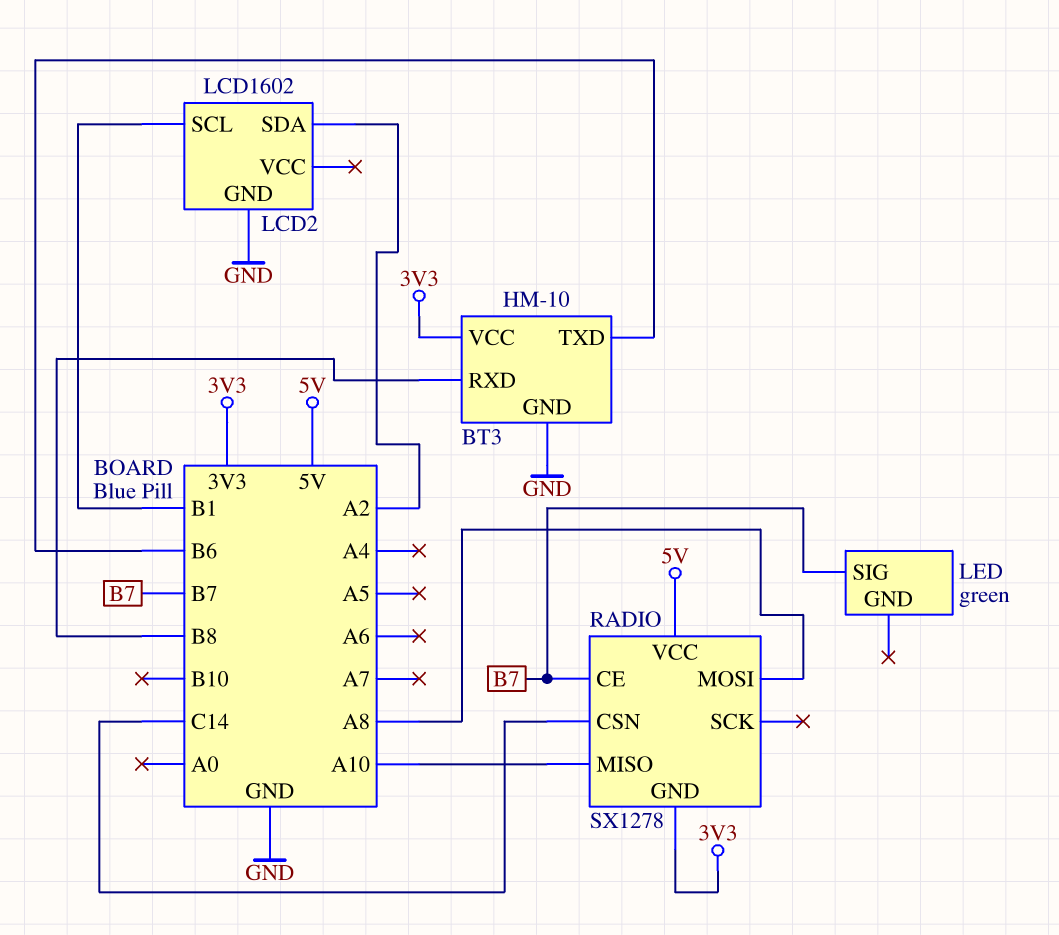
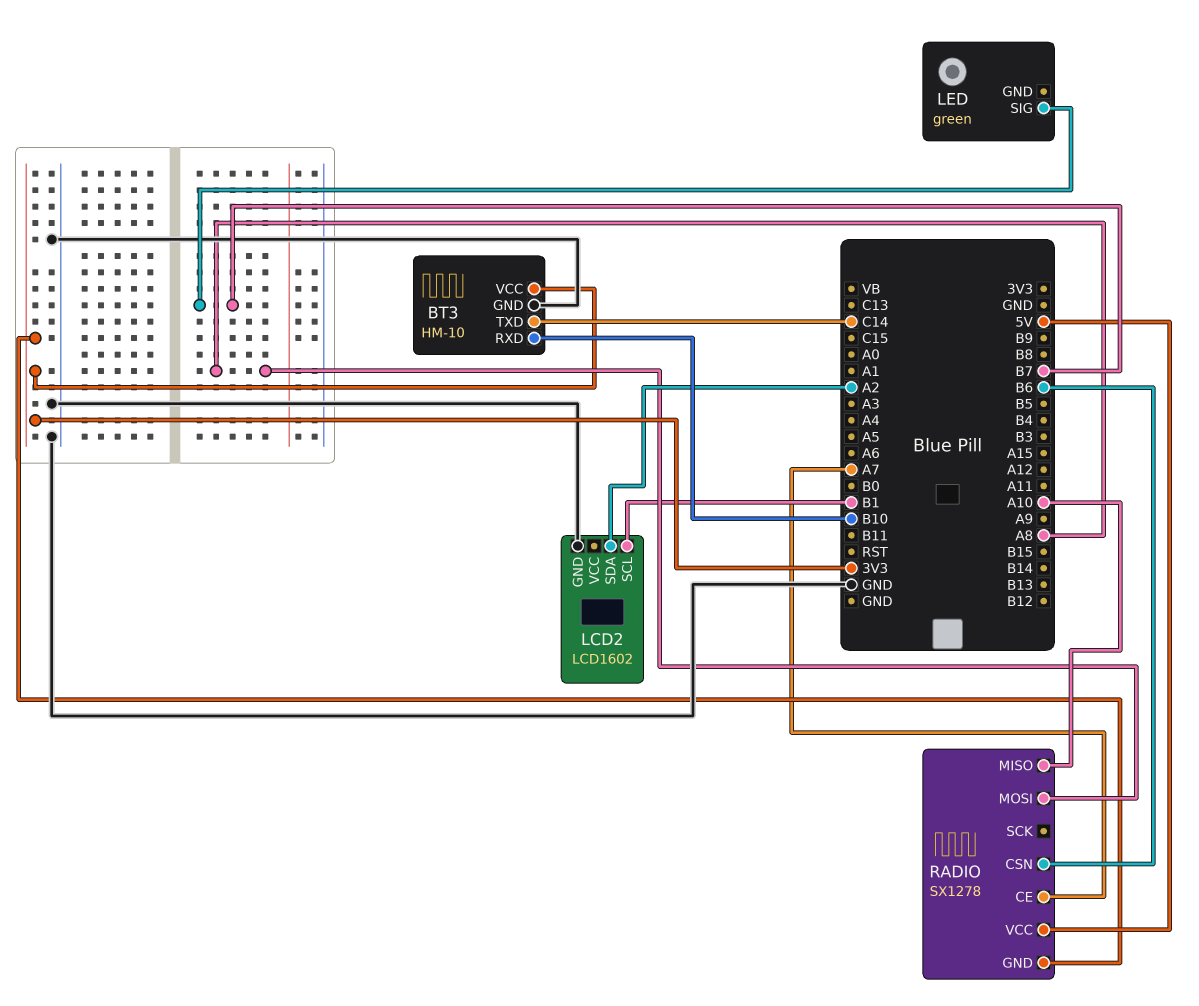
BT3 pin RXD: B8 -> B10
BT3 pin TXD: B6 -> C14
RADIO pin CE: B7 -> A7
RADIO pin CSN: C14 -> B6

